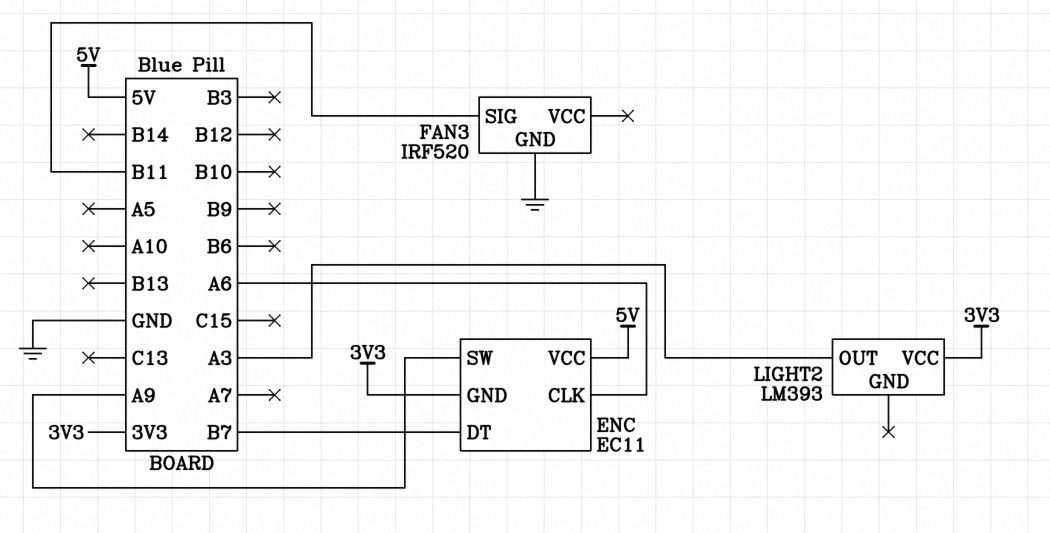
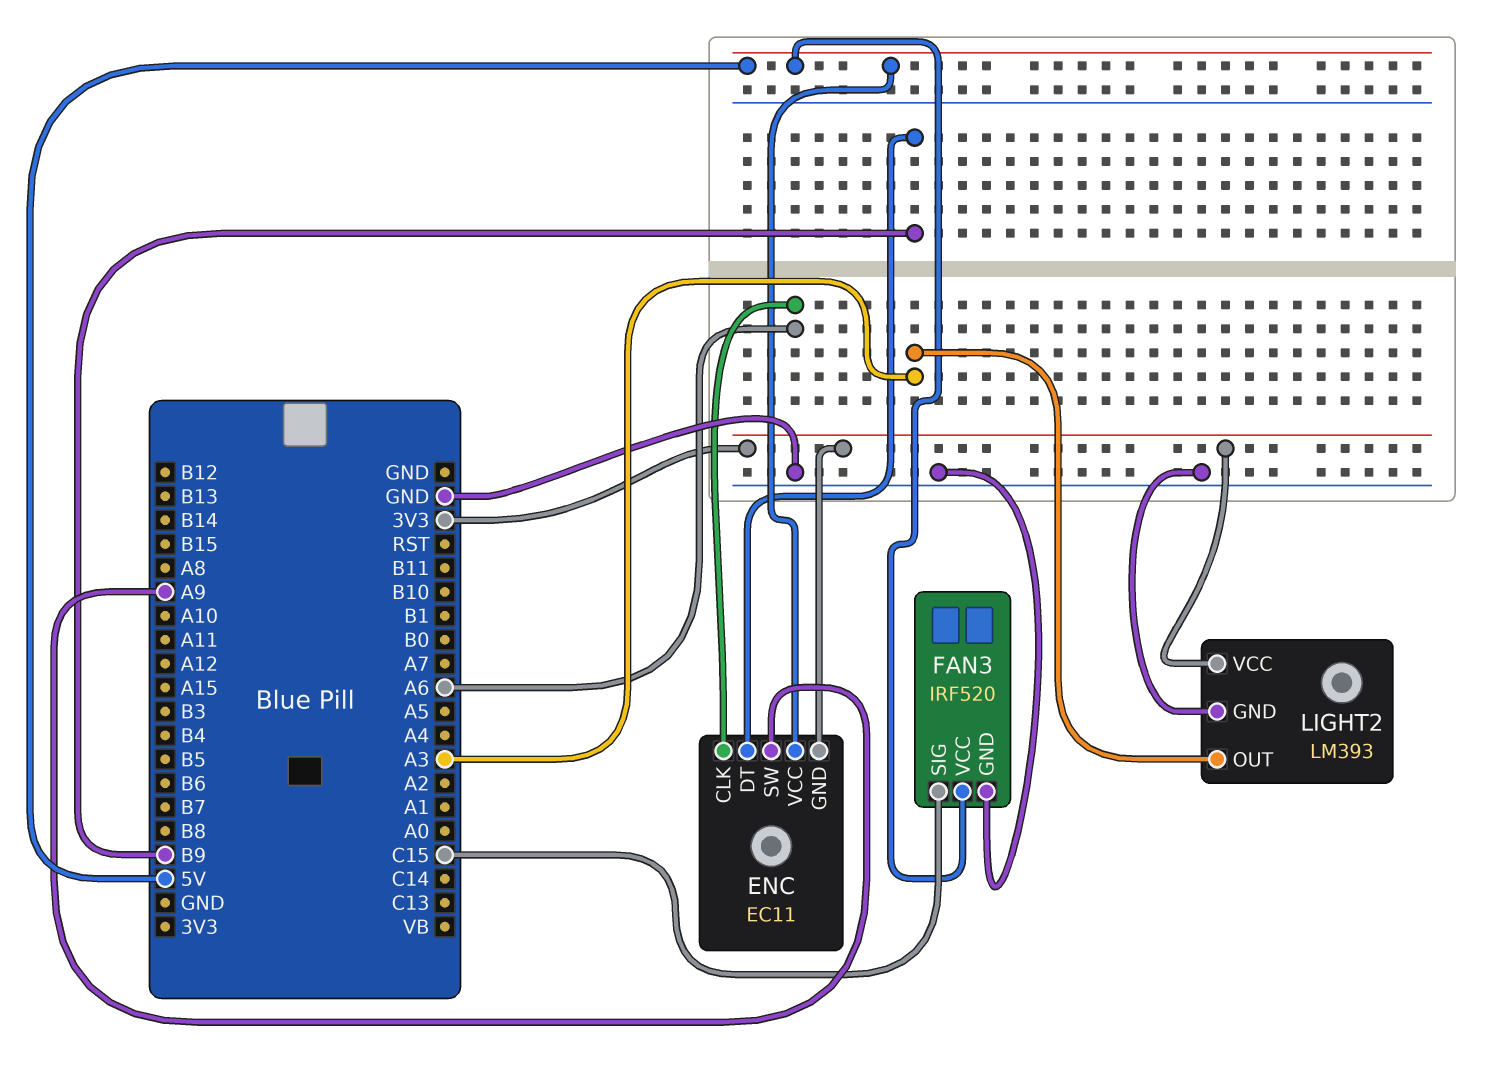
ENC pin DT: B7 -> B9
FAN3 pin SIG: B11 -> C15
FAN3 pin VCC: none -> 5V
LIGHT2 pin GND: none -> GND

